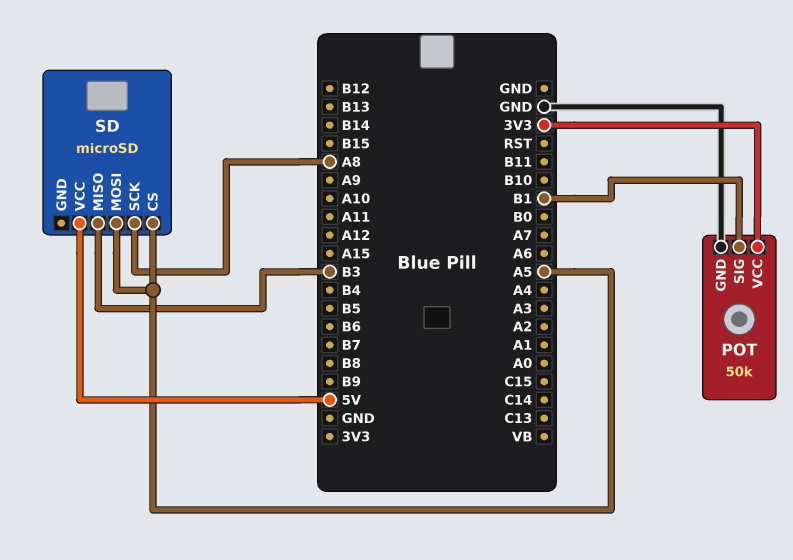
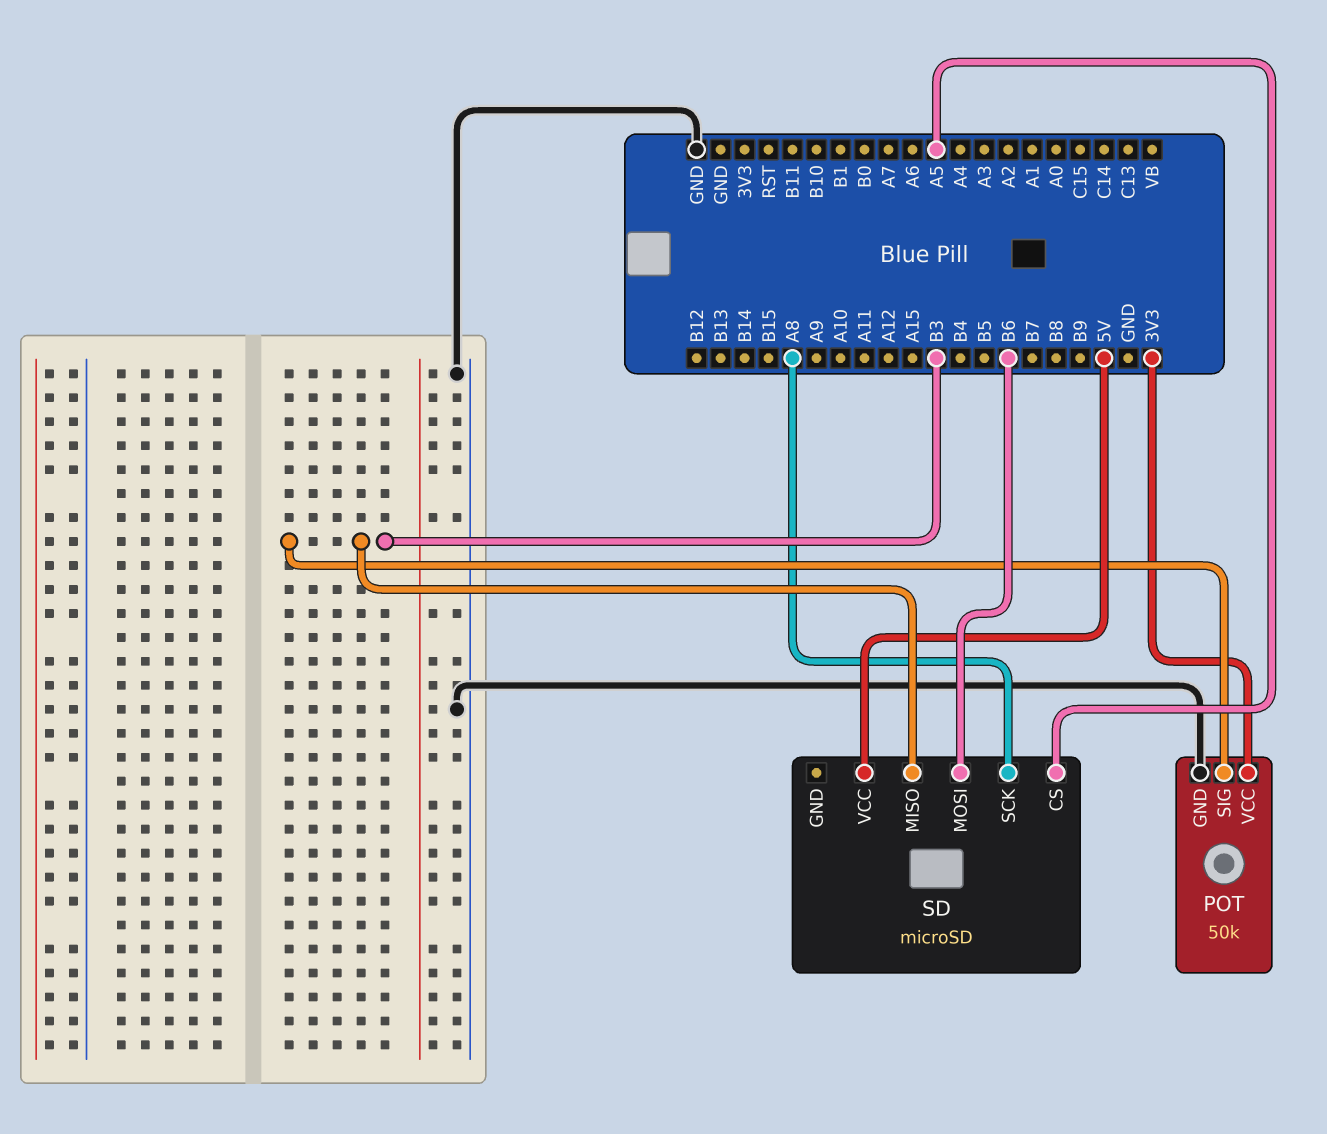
POT pin SIG: B1 -> B3
SD pin MOSI: A5 -> B6

